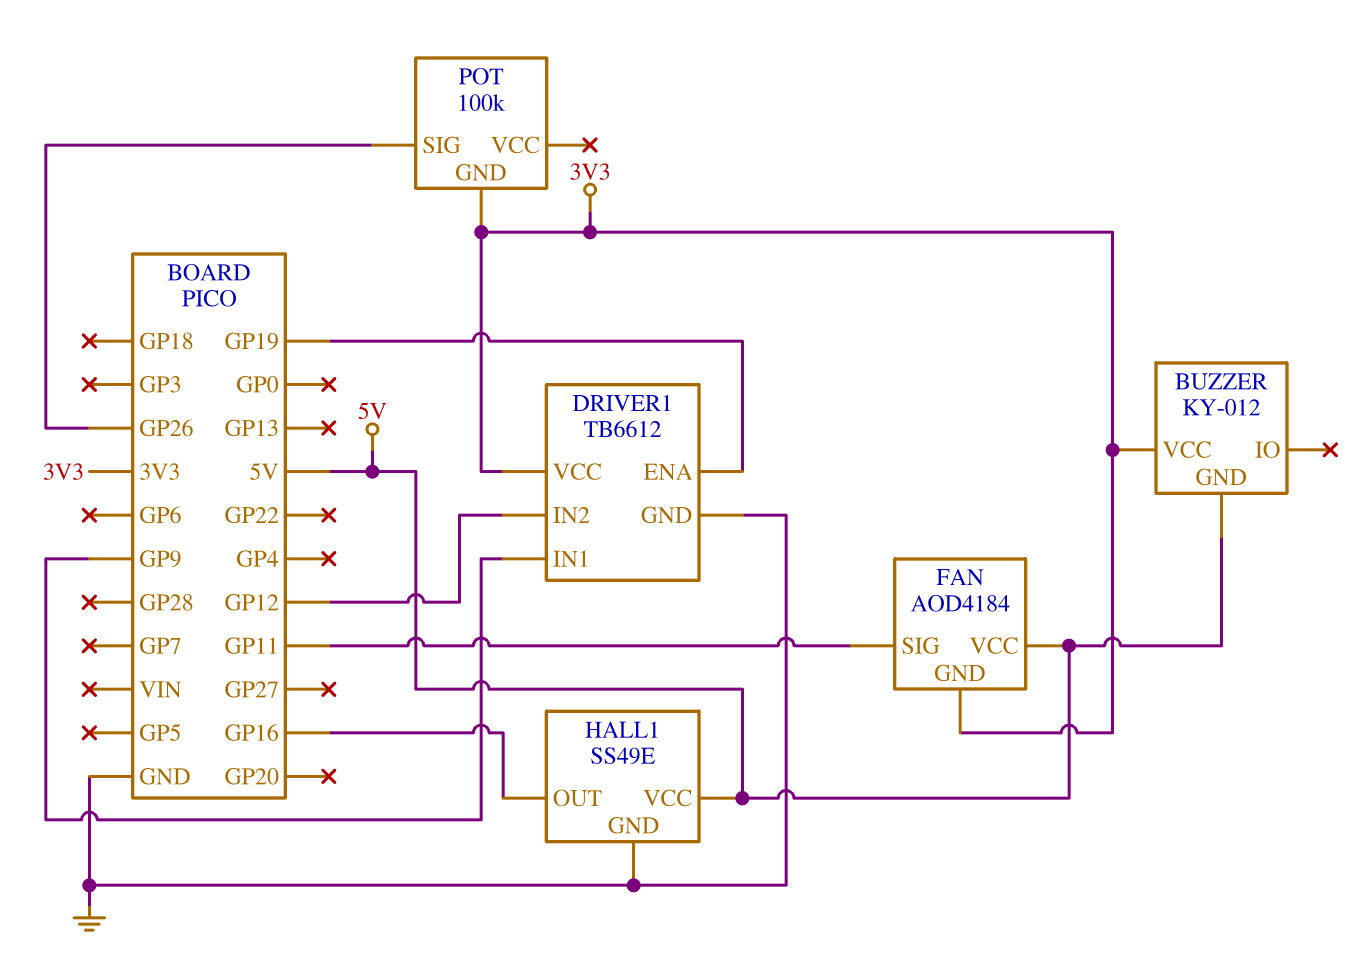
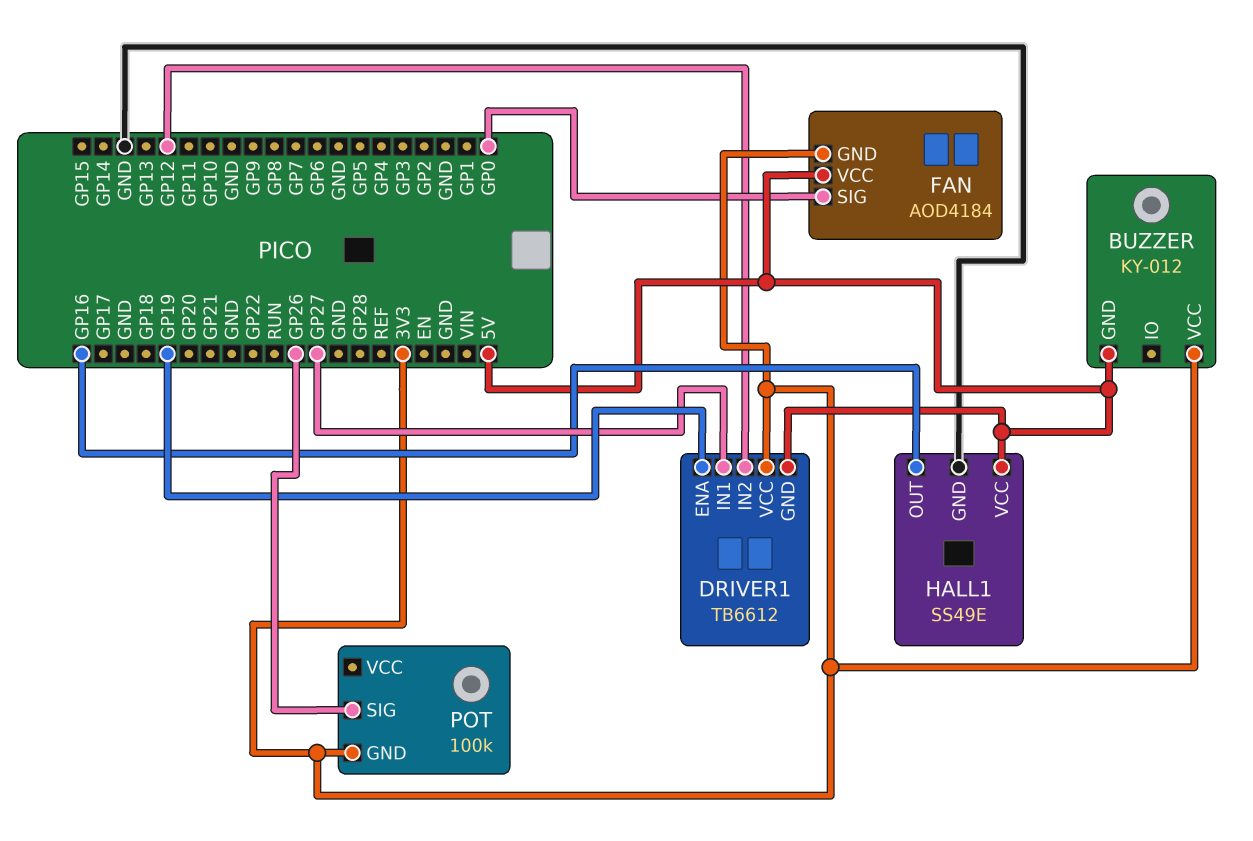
DRIVER1 pin GND: GND -> 5V
DRIVER1 pin IN1: GP9 -> GP27
FAN pin SIG: GP11 -> GP0

